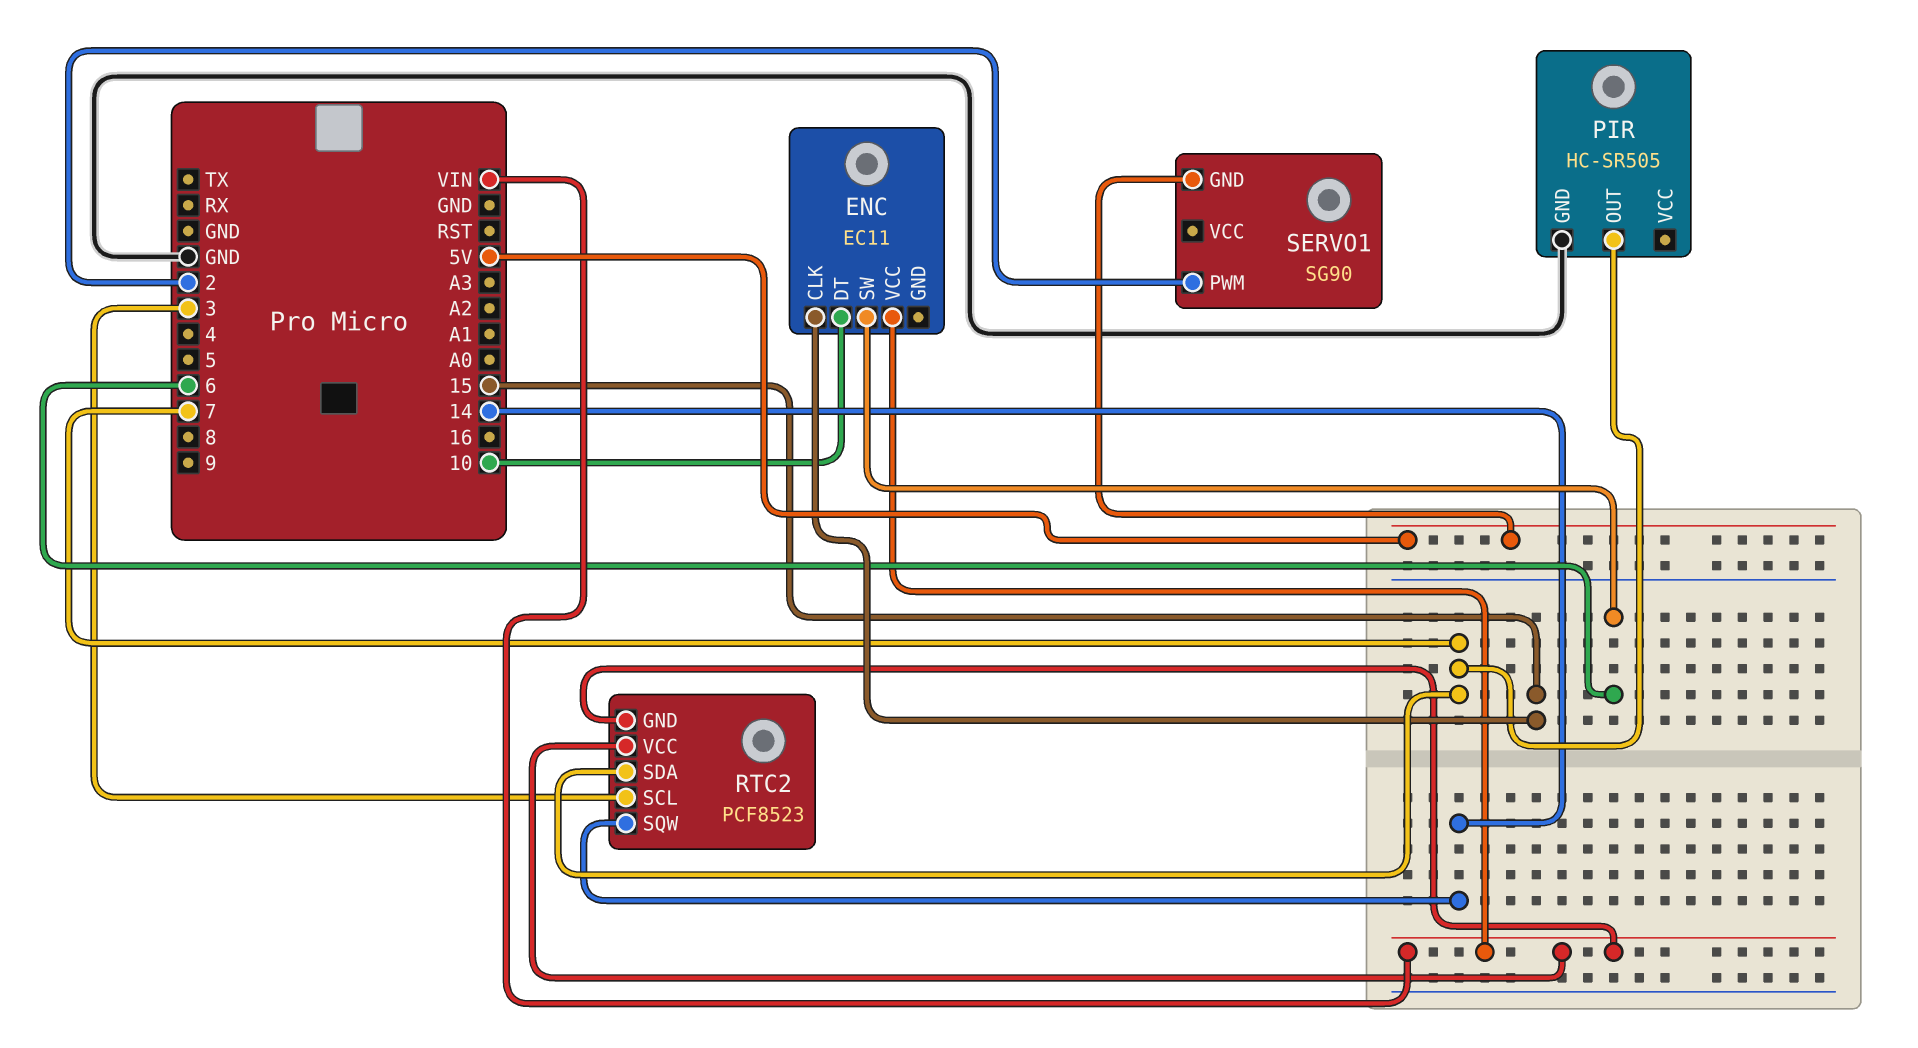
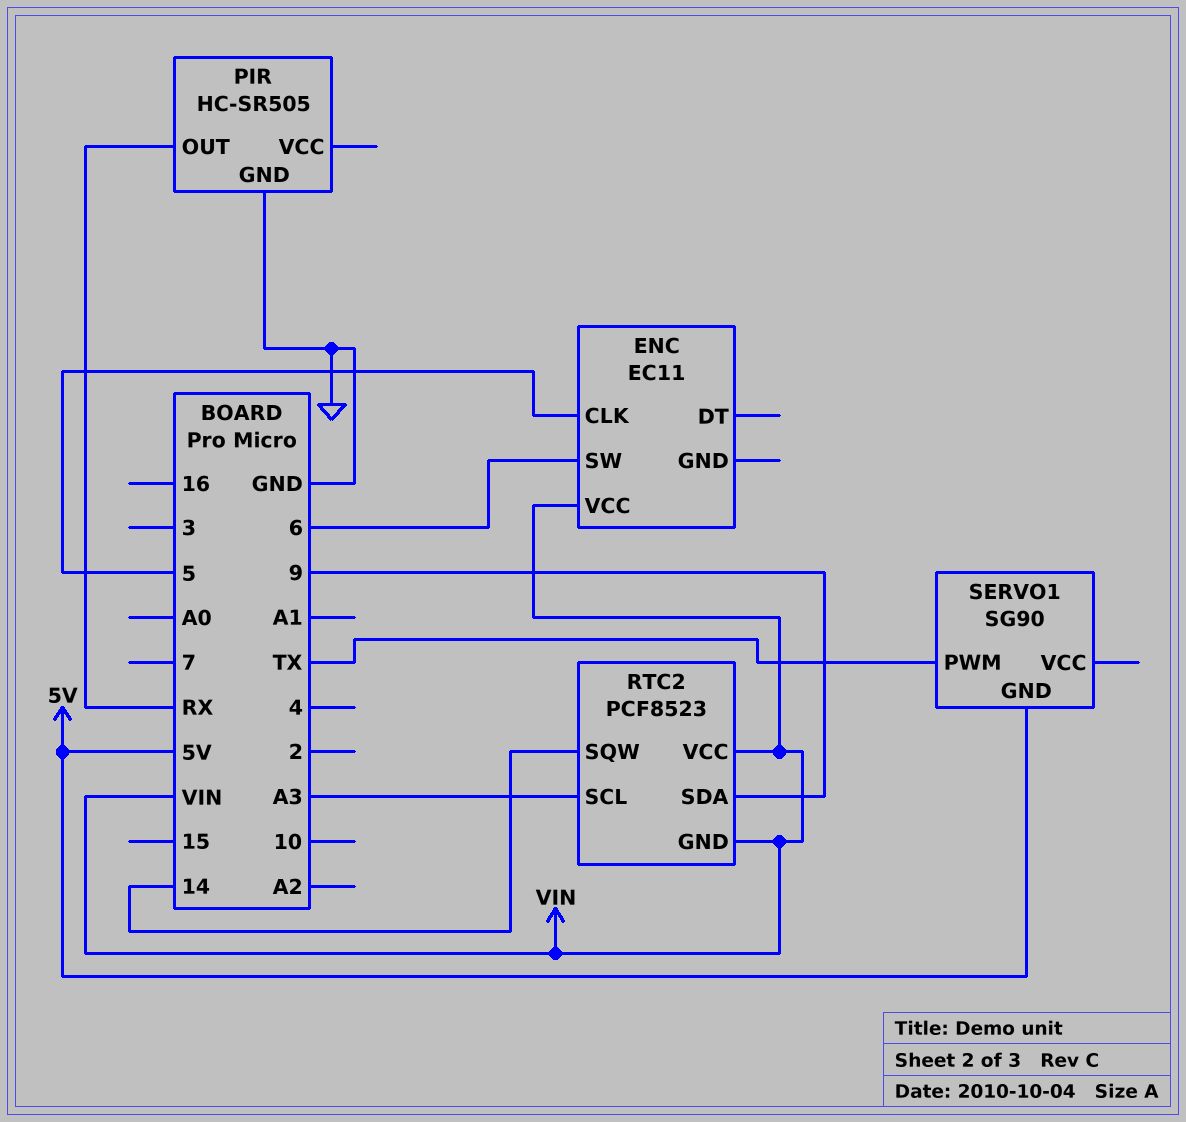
ENC pin CLK: 15 -> 5
ENC pin DT: 10 -> none
PIR pin OUT: 7 -> RX
RTC2 pin SCL: 3 -> A3
RTC2 pin SDA: 7 -> 9
SERVO1 pin PWM: 2 -> TX

